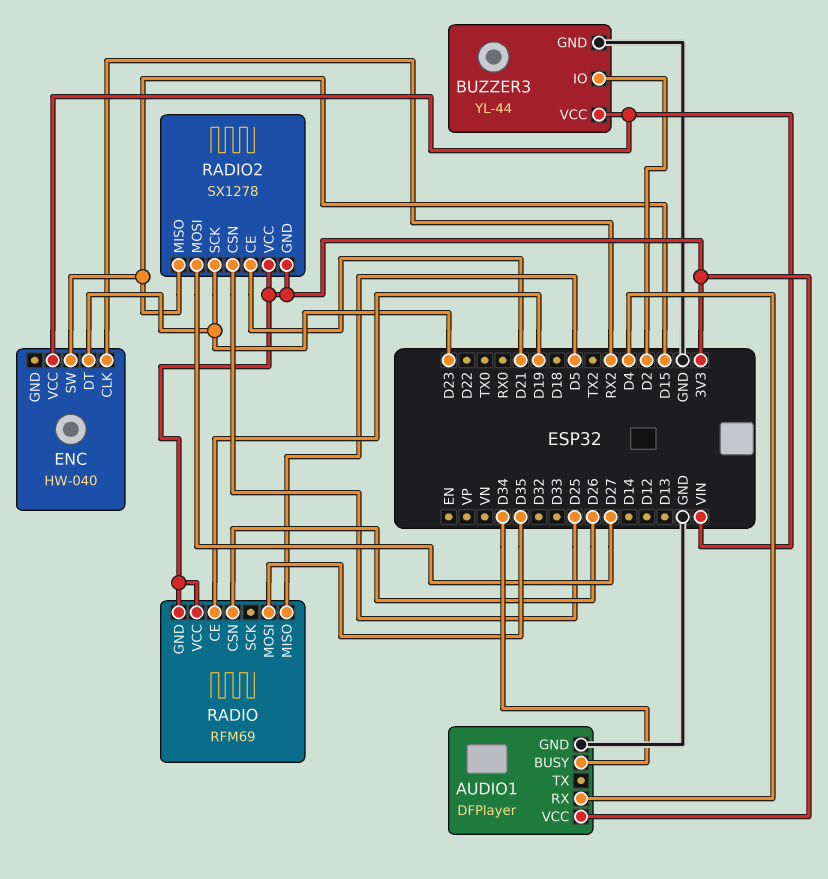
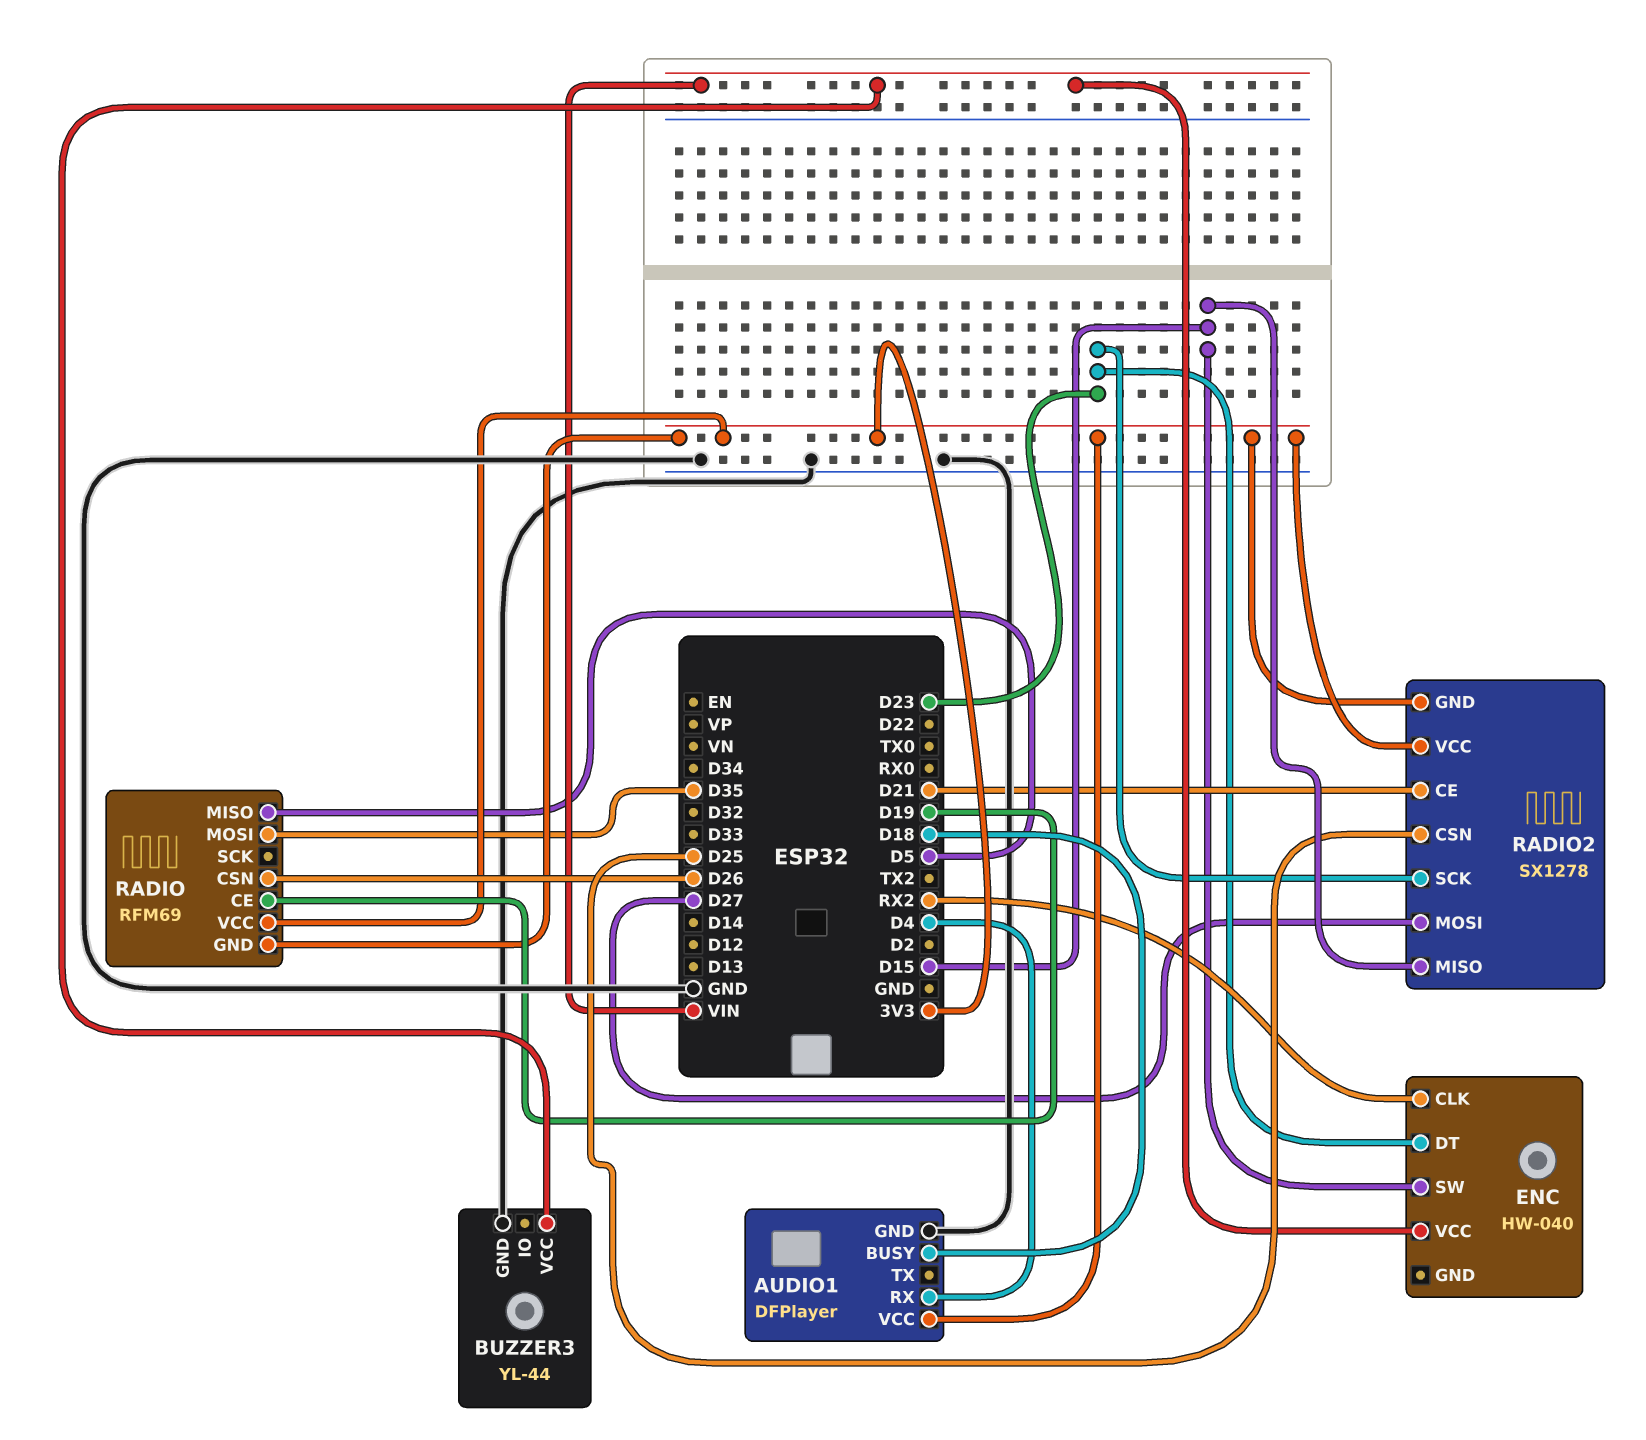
AUDIO1 pin BUSY: D34 -> D18
BUZZER3 pin IO: D2 -> none

